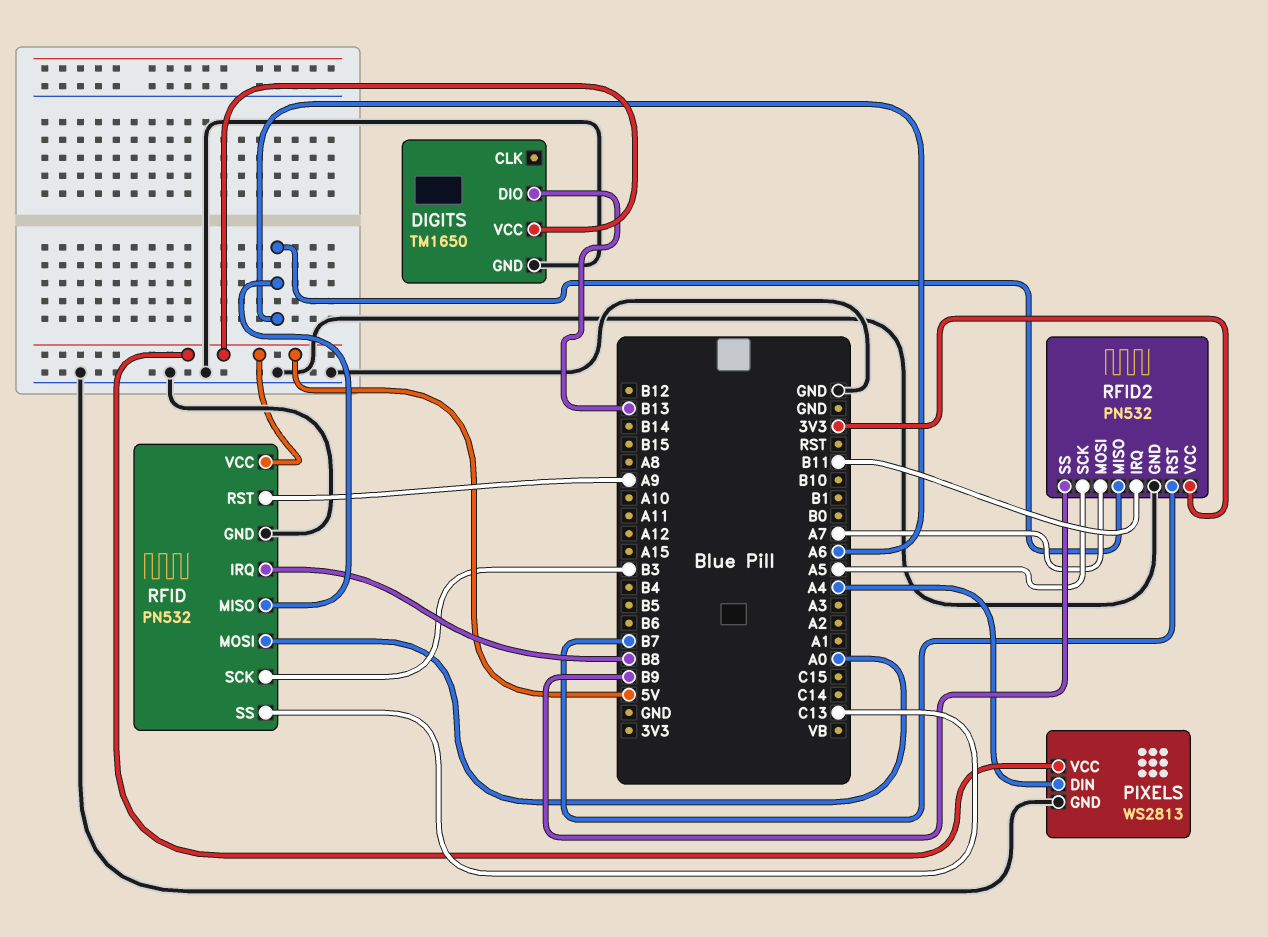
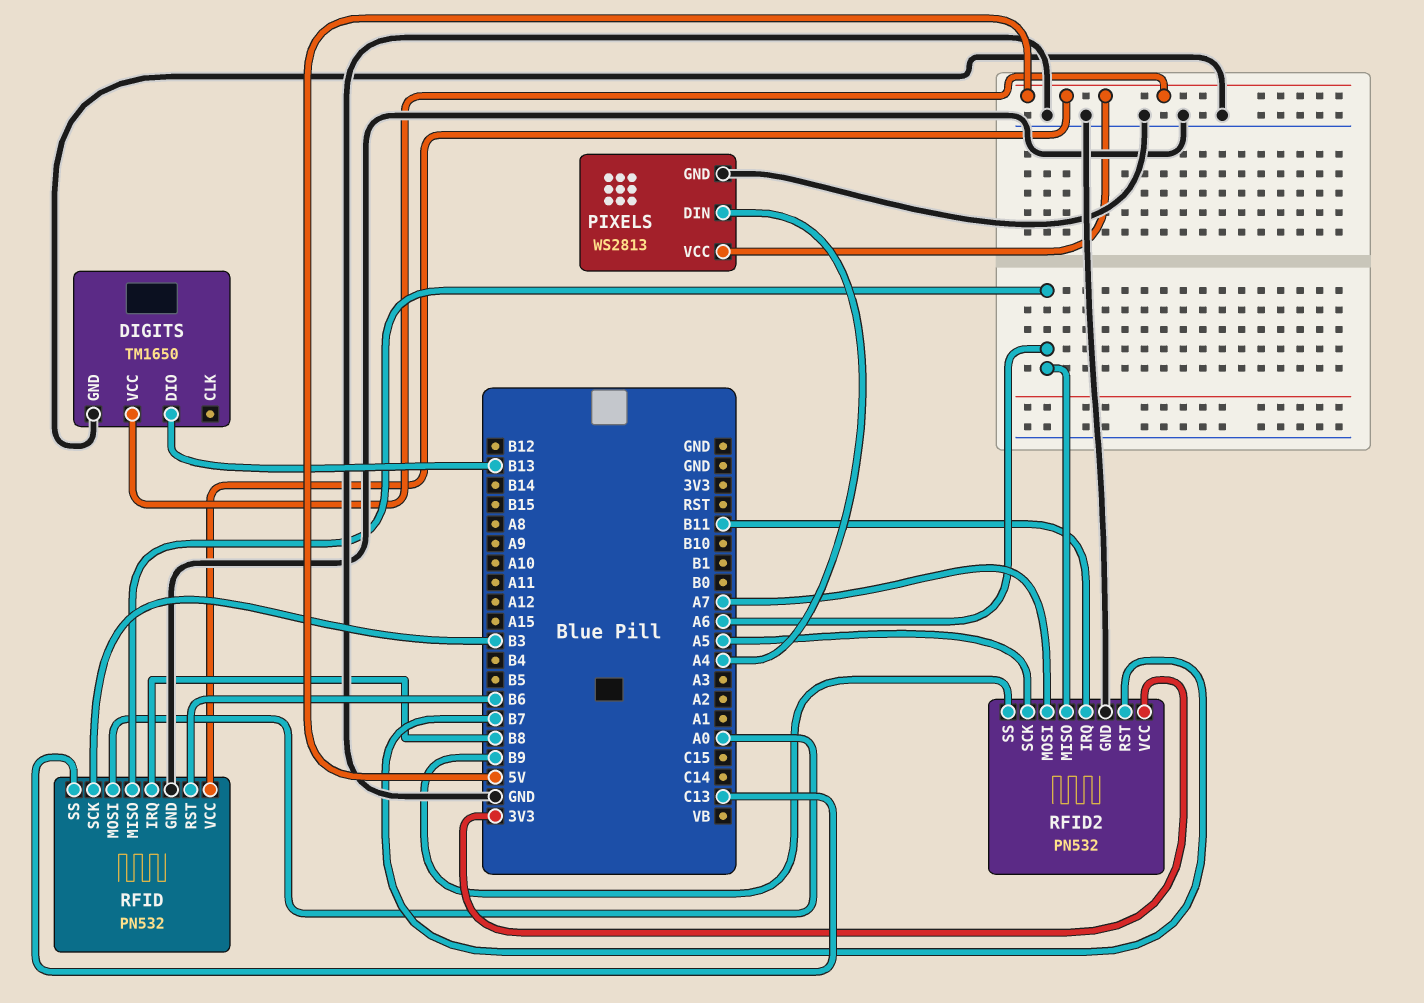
RFID pin RST: A9 -> B6

